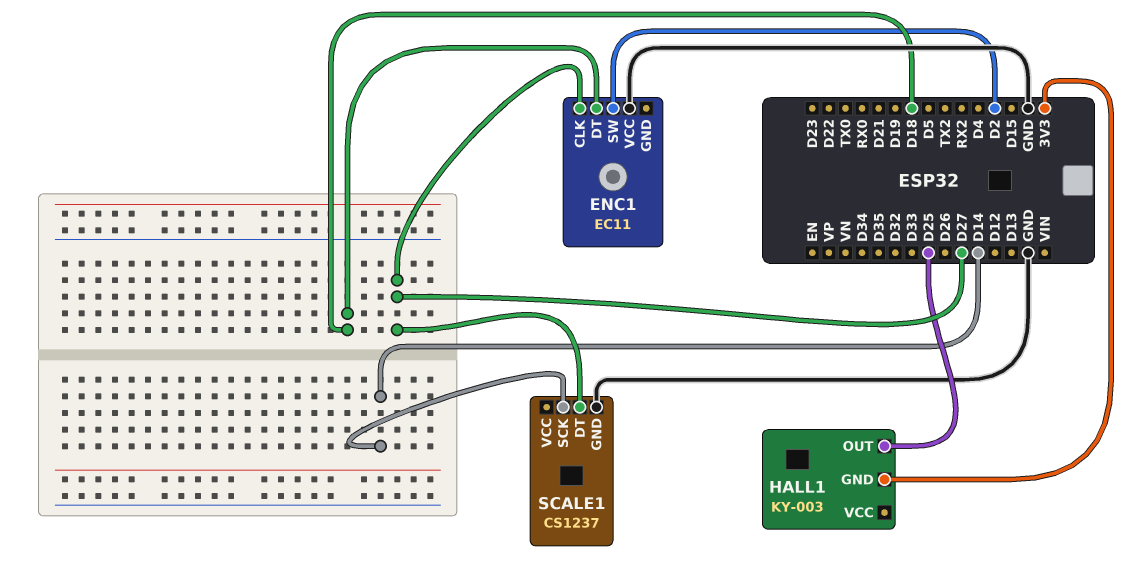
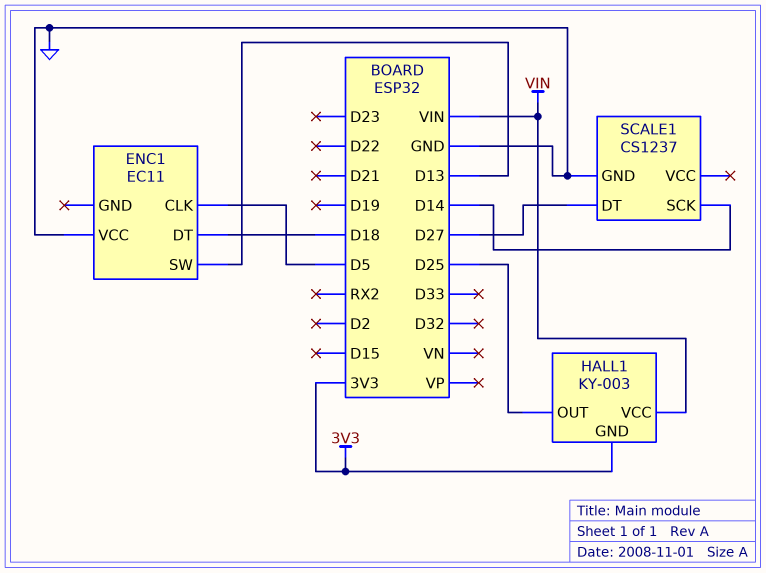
ENC1 pin CLK: D27 -> D5
ENC1 pin SW: D2 -> D13
HALL1 pin VCC: none -> VIN

